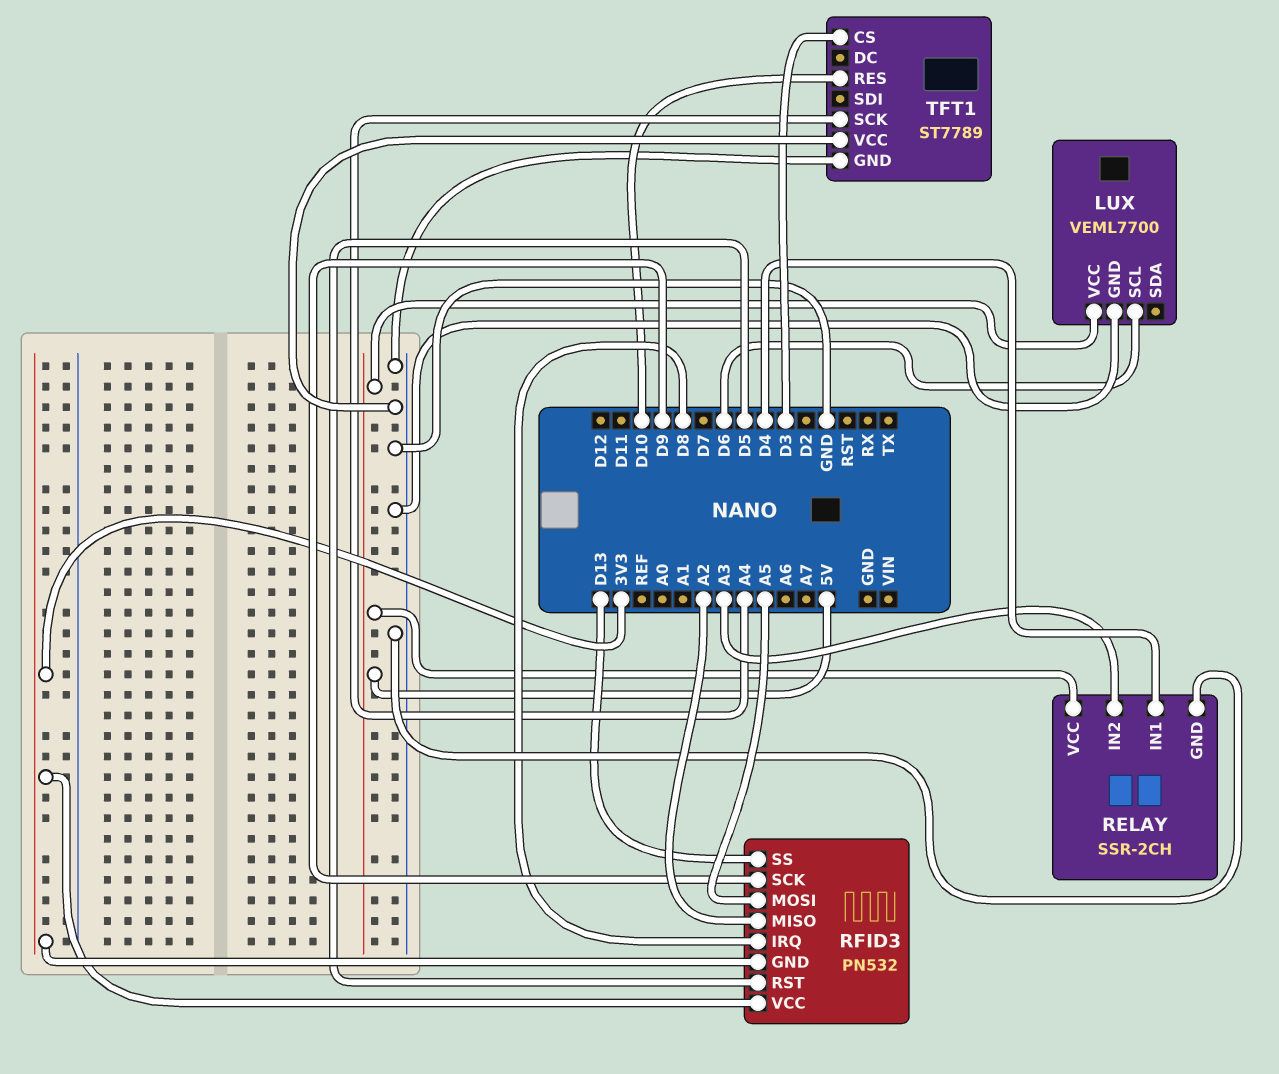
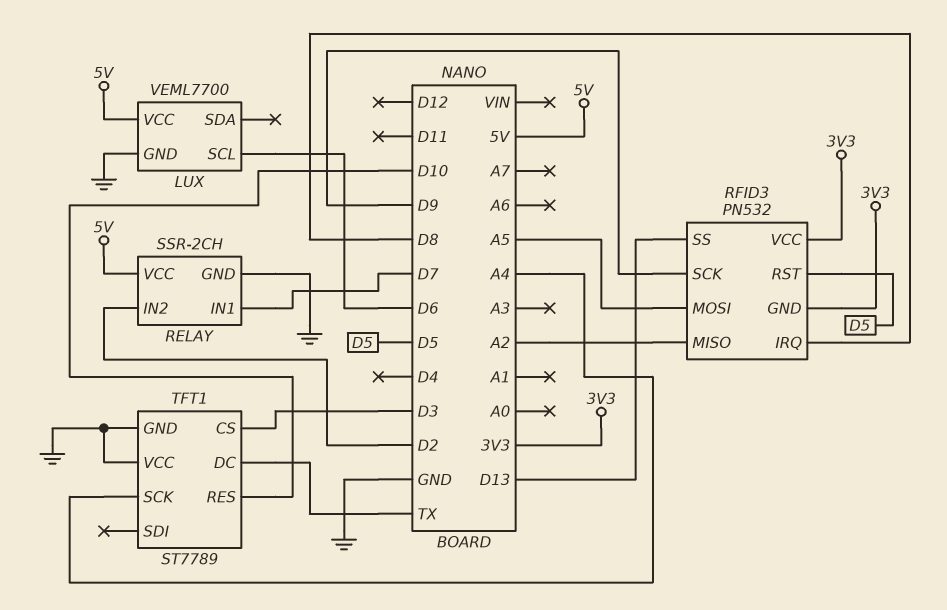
RELAY pin IN1: D4 -> D7
RELAY pin IN2: A3 -> D2
TFT1 pin DC: none -> TX

